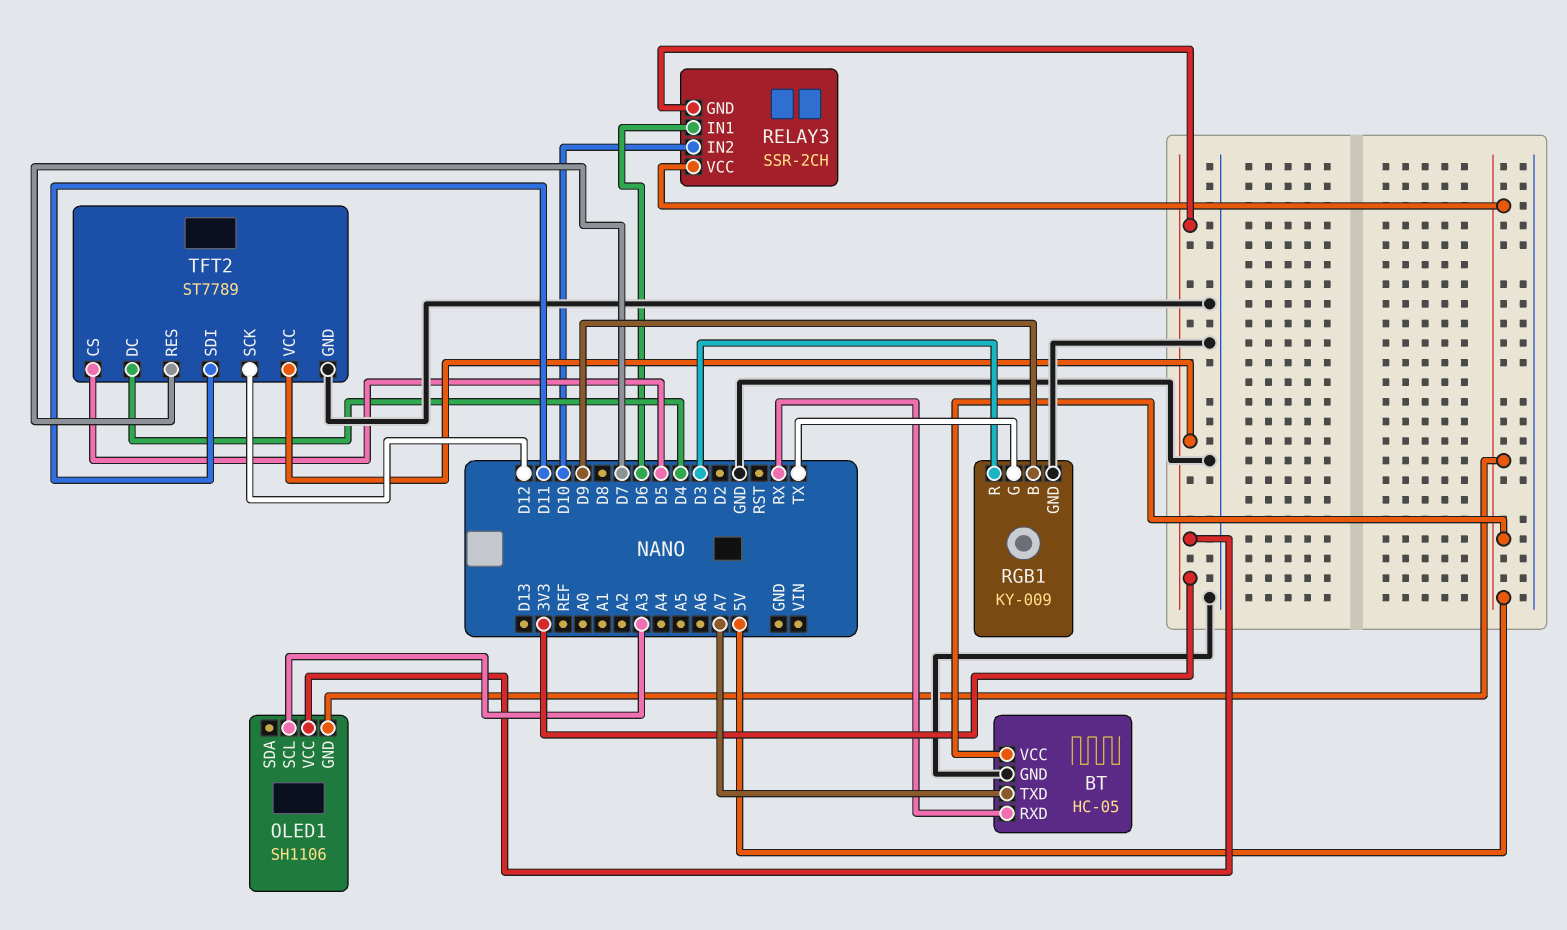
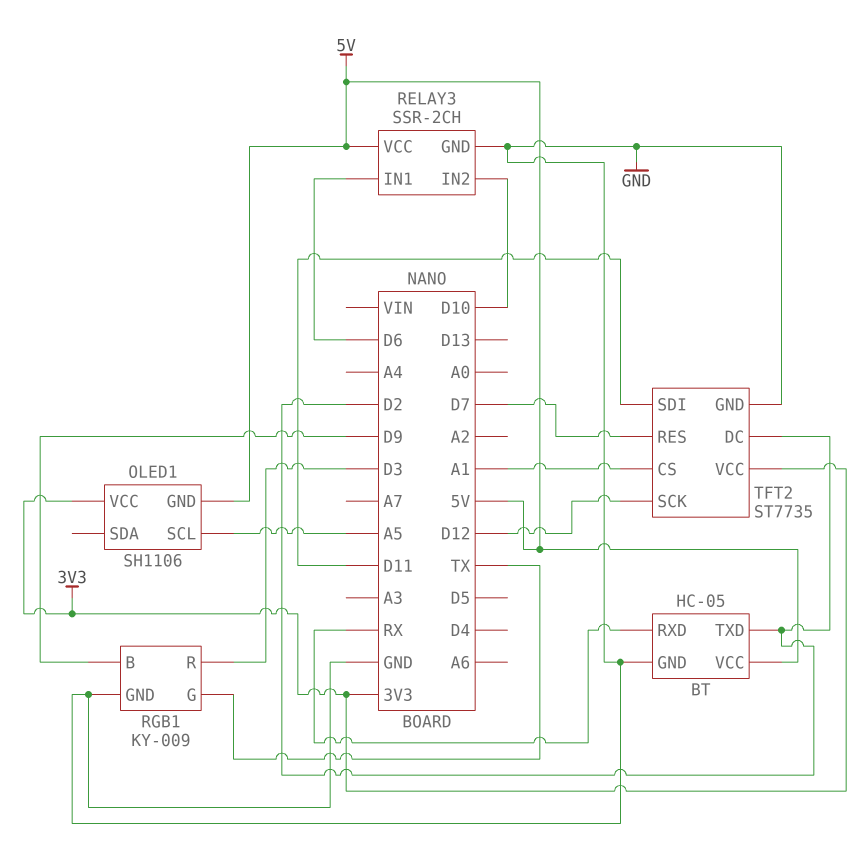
BT pin TXD: A7 -> D2
OLED1 pin SCL: A3 -> A5
RELAY3 pin GND: 3V3 -> GND
TFT2: ST7789 -> ST7735
TFT2 pin CS: D5 -> A1
TFT2 pin DC: D4 -> D2

